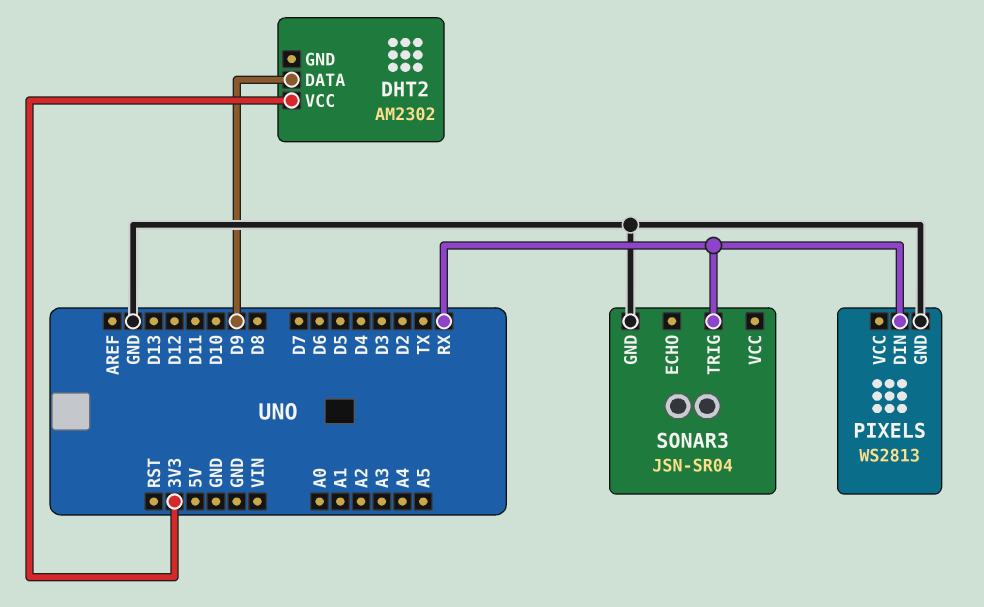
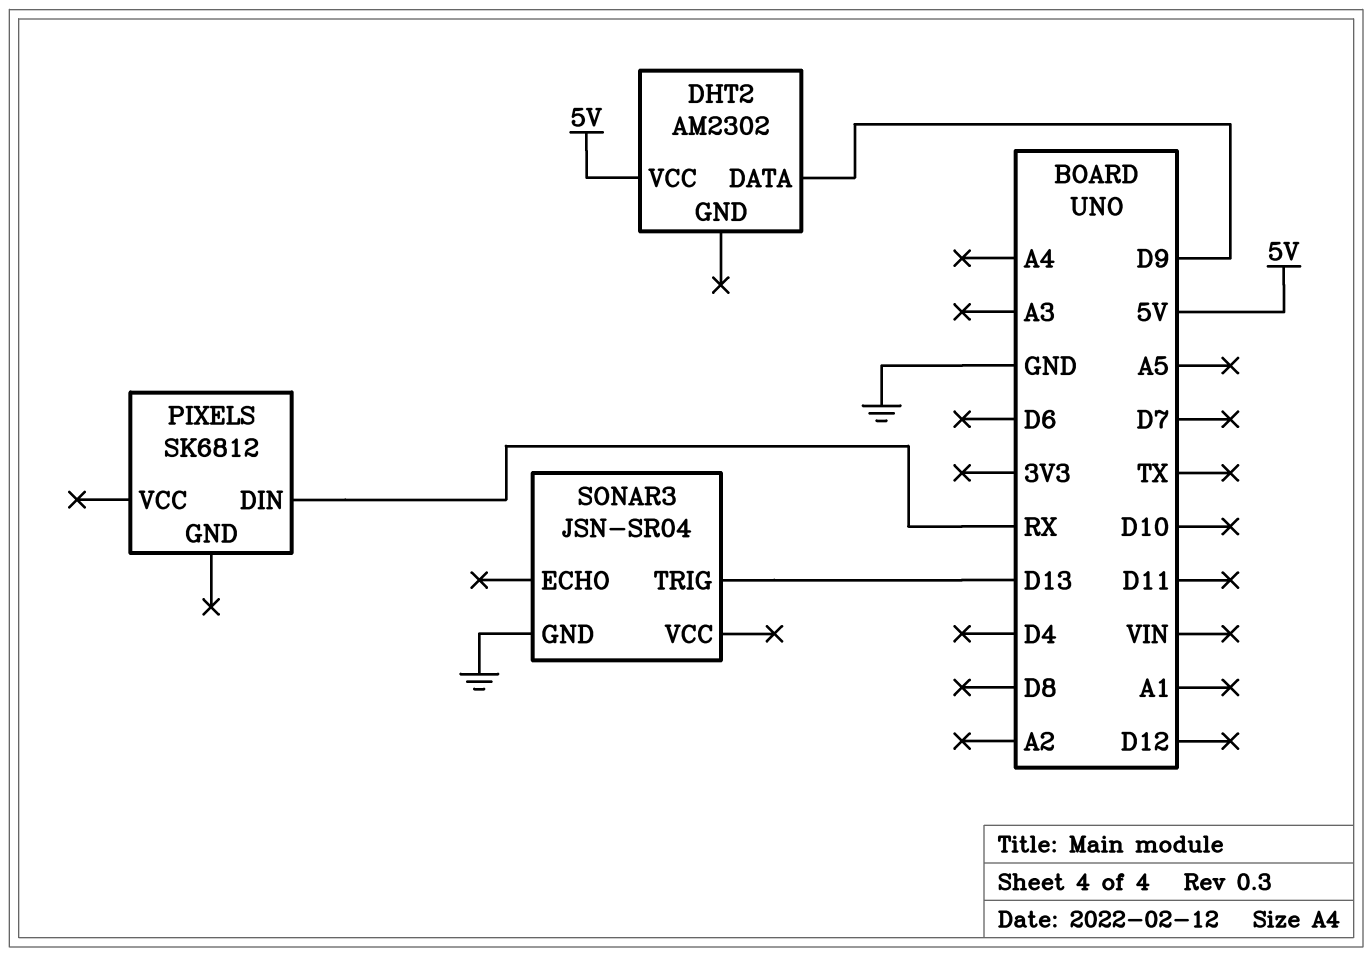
DHT2 pin VCC: 3V3 -> 5V
PIXELS: WS2813 -> SK6812
PIXELS pin GND: GND -> none
SONAR3 pin TRIG: RX -> D13

